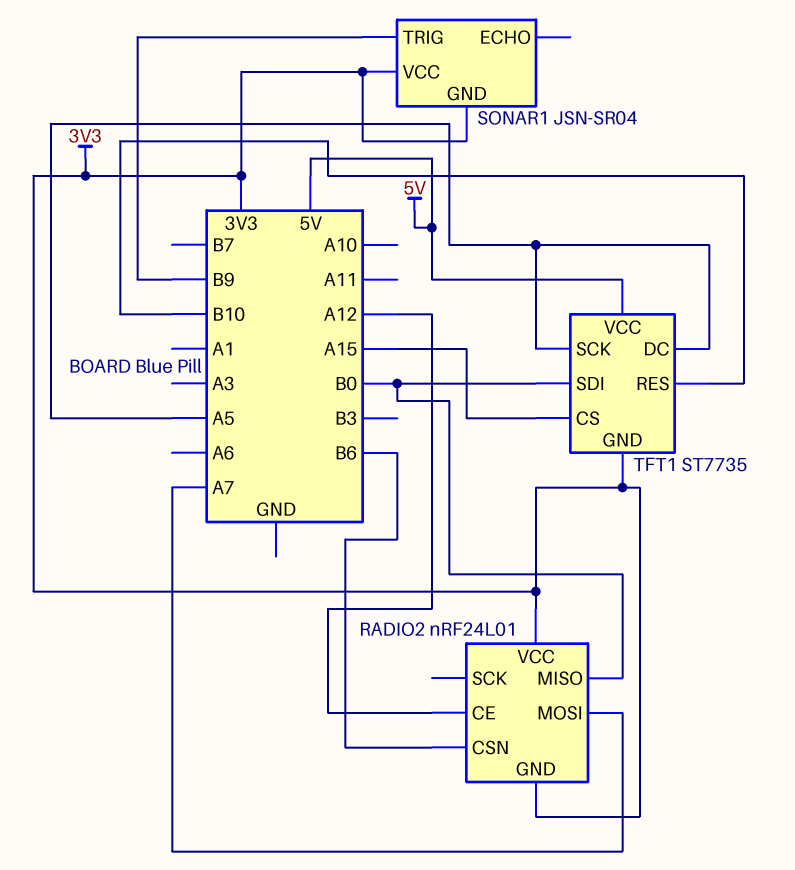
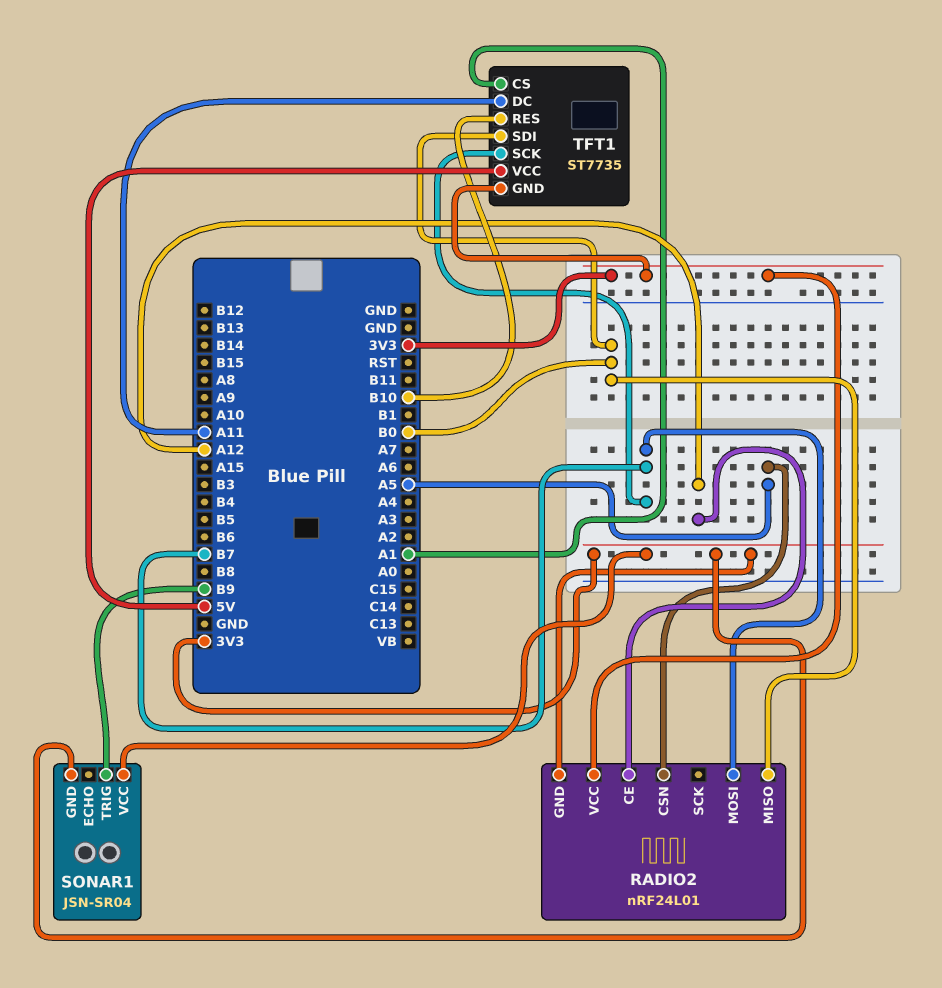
RADIO2 pin CSN: B6 -> A5
RADIO2 pin MOSI: A7 -> B7
TFT1 pin CS: A15 -> A1
TFT1 pin DC: A5 -> A11
TFT1 pin SCK: A5 -> B7

